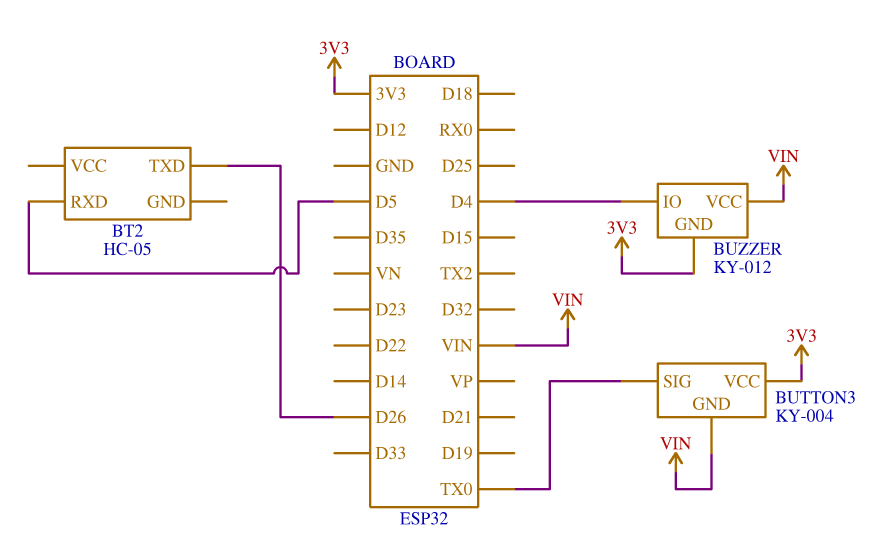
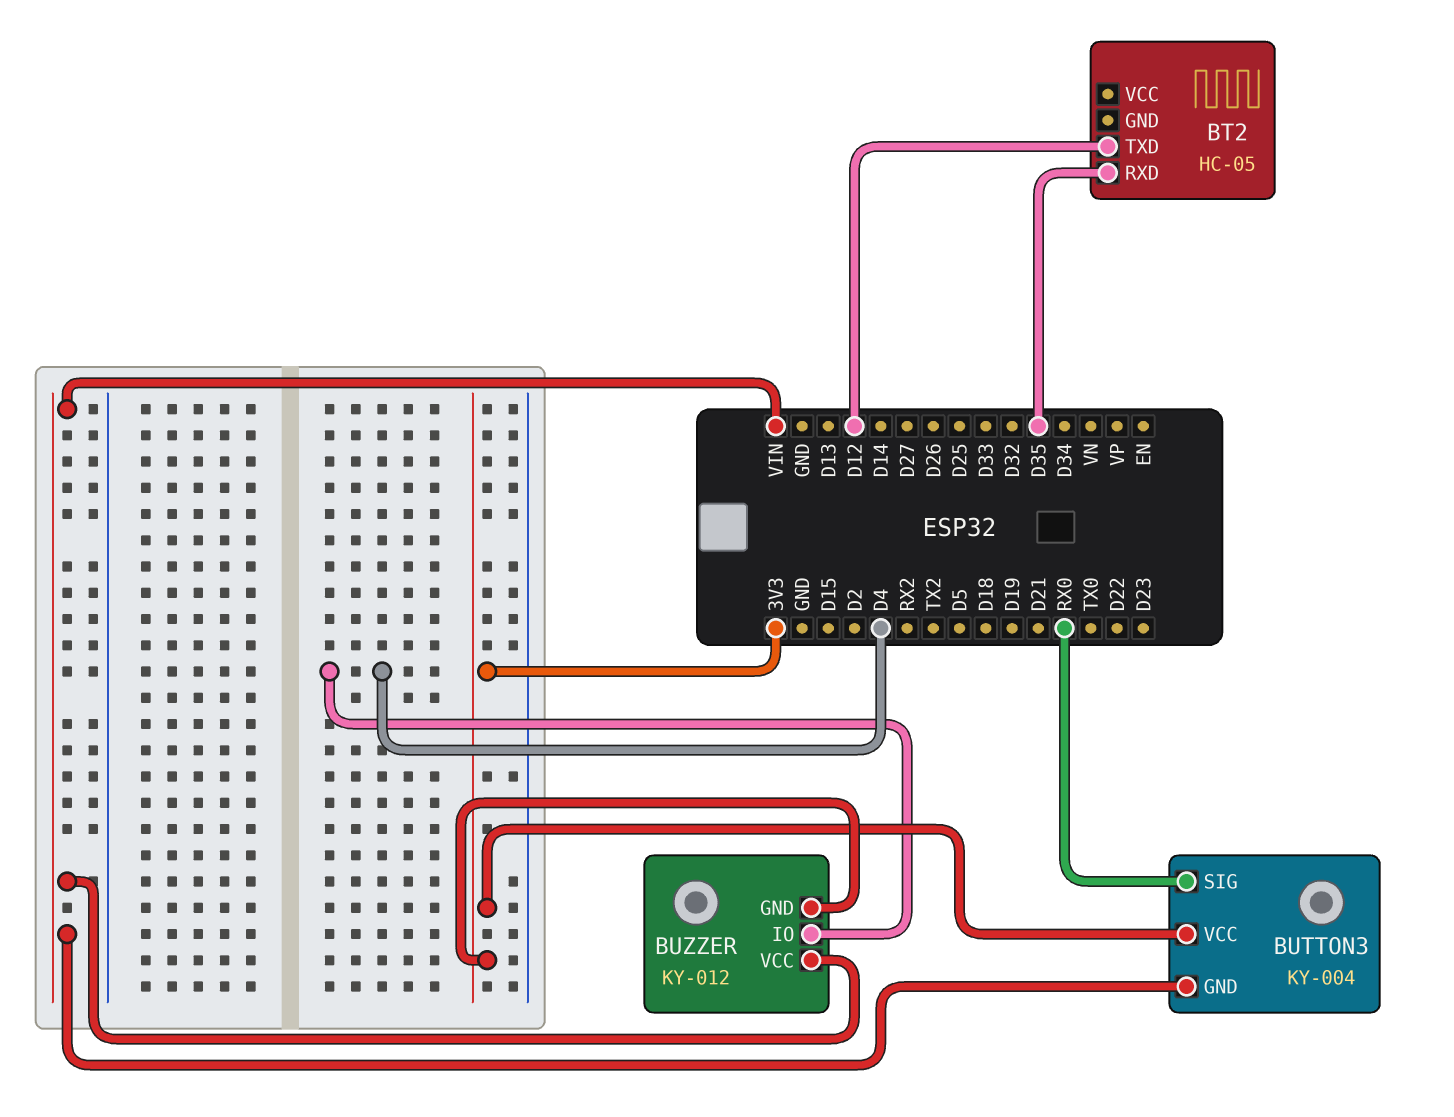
BT2 pin RXD: D5 -> D35
BT2 pin TXD: D26 -> D12
BUTTON3 pin SIG: TX0 -> RX0

